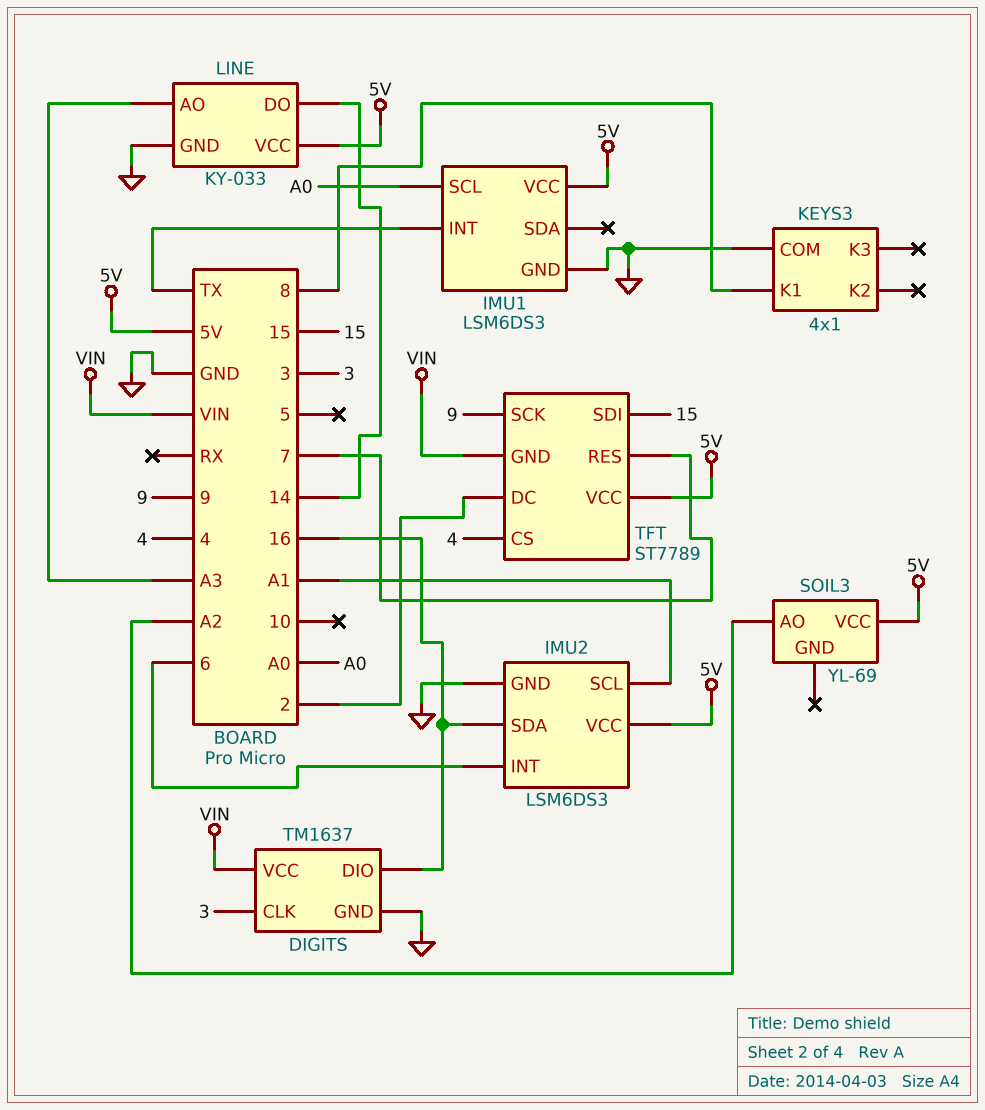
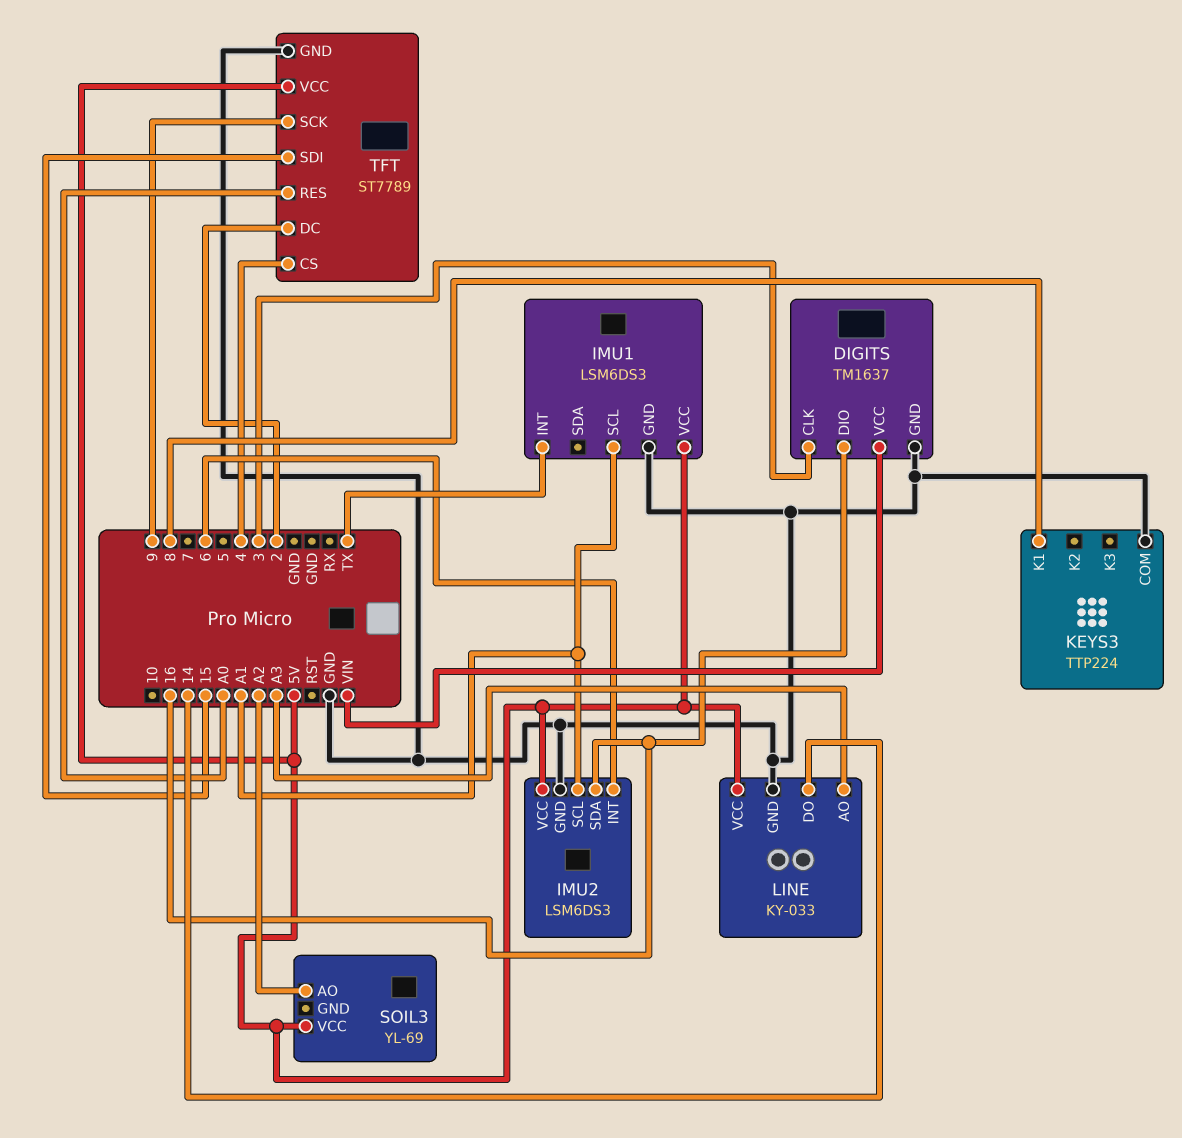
IMU1 pin SCL: A0 -> A1
KEYS3: 4x1 -> TTP224
TFT pin GND: VIN -> GND
TFT pin RES: 7 -> A0

